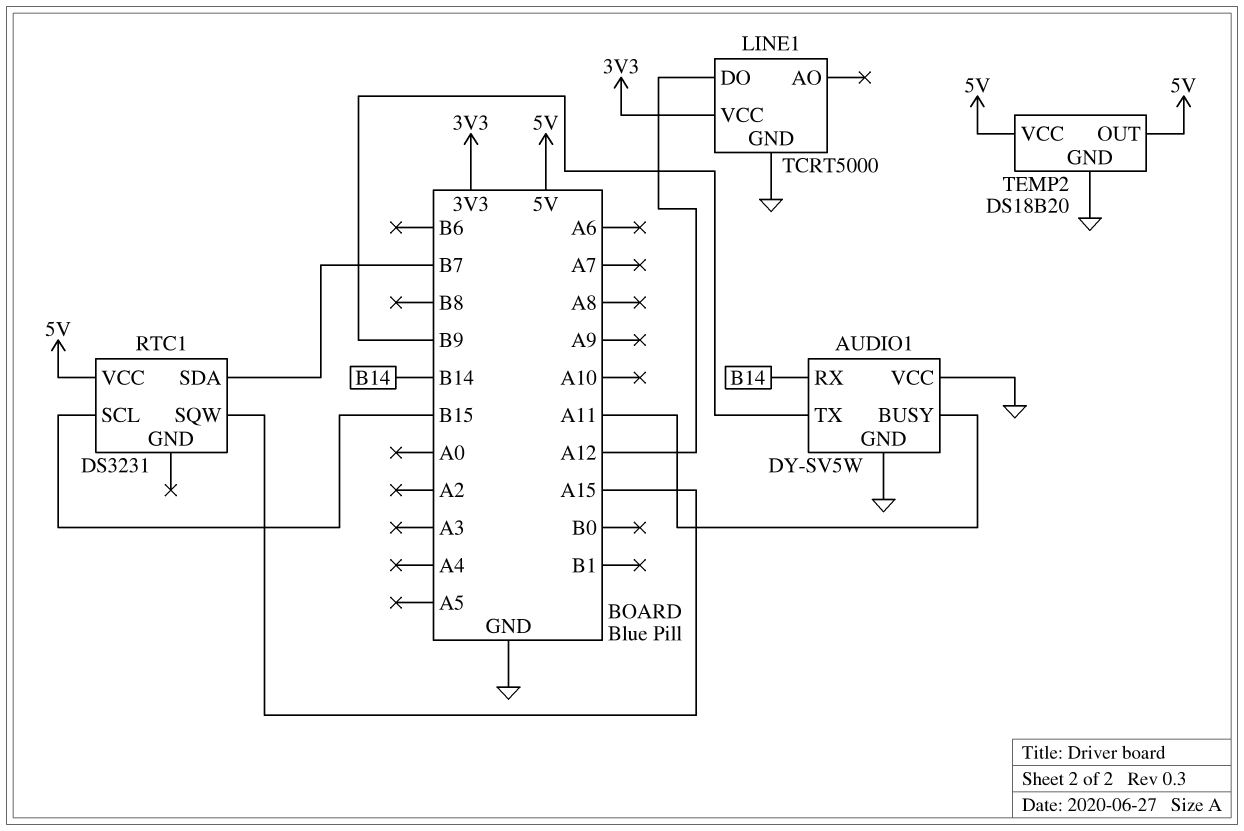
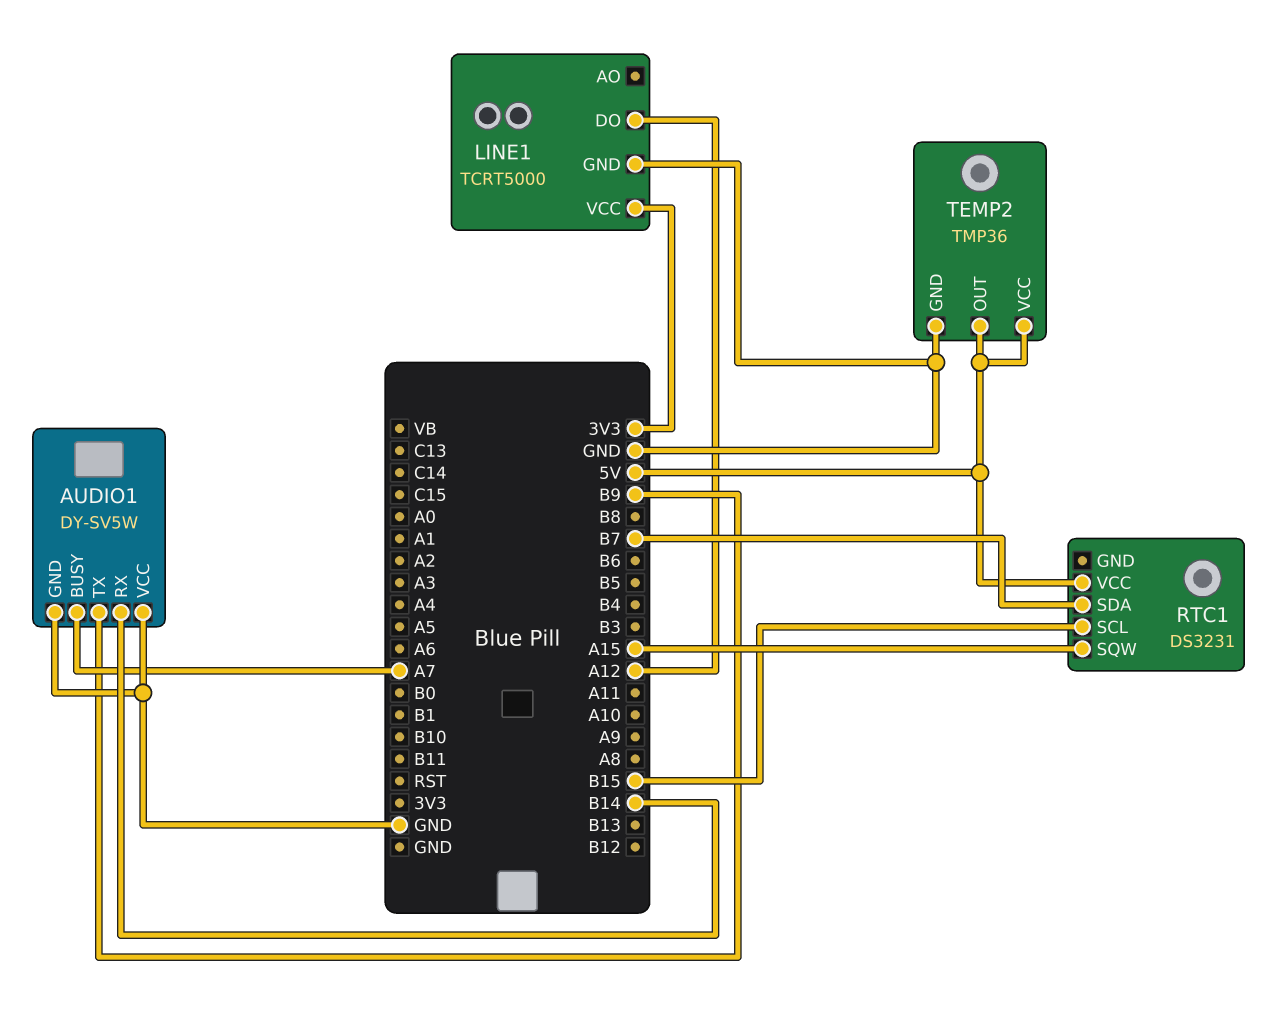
AUDIO1 pin BUSY: A11 -> A7
TEMP2: DS18B20 -> TMP36

